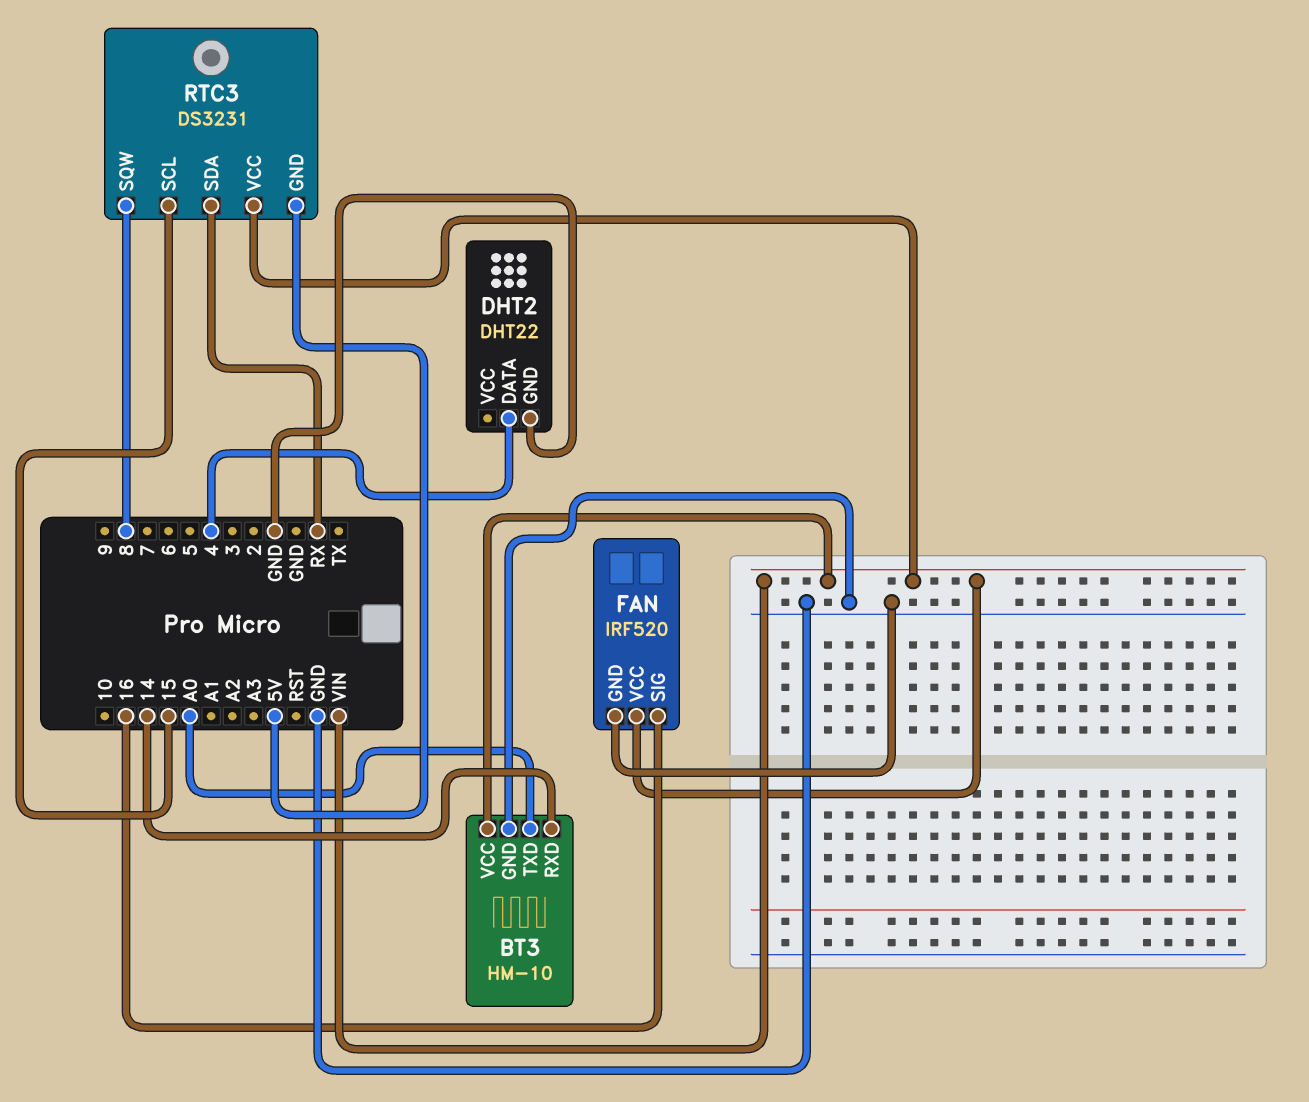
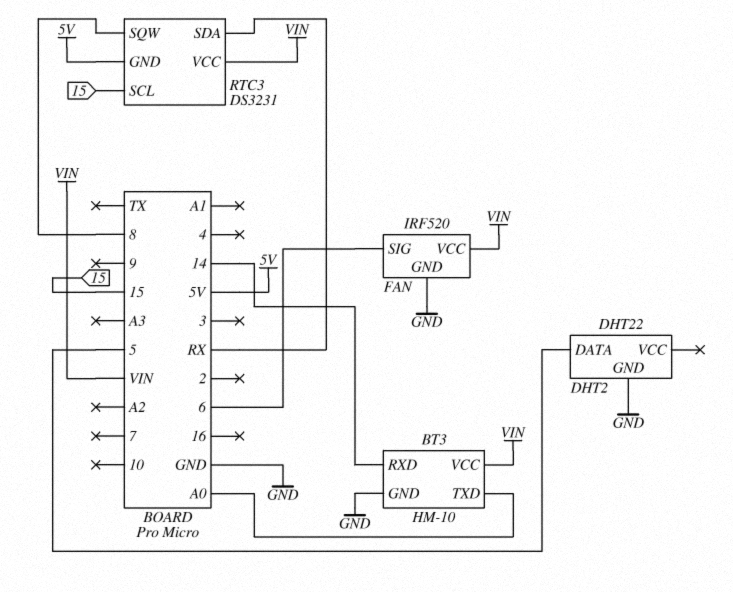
DHT2 pin DATA: 4 -> 5
FAN pin SIG: 16 -> 6

